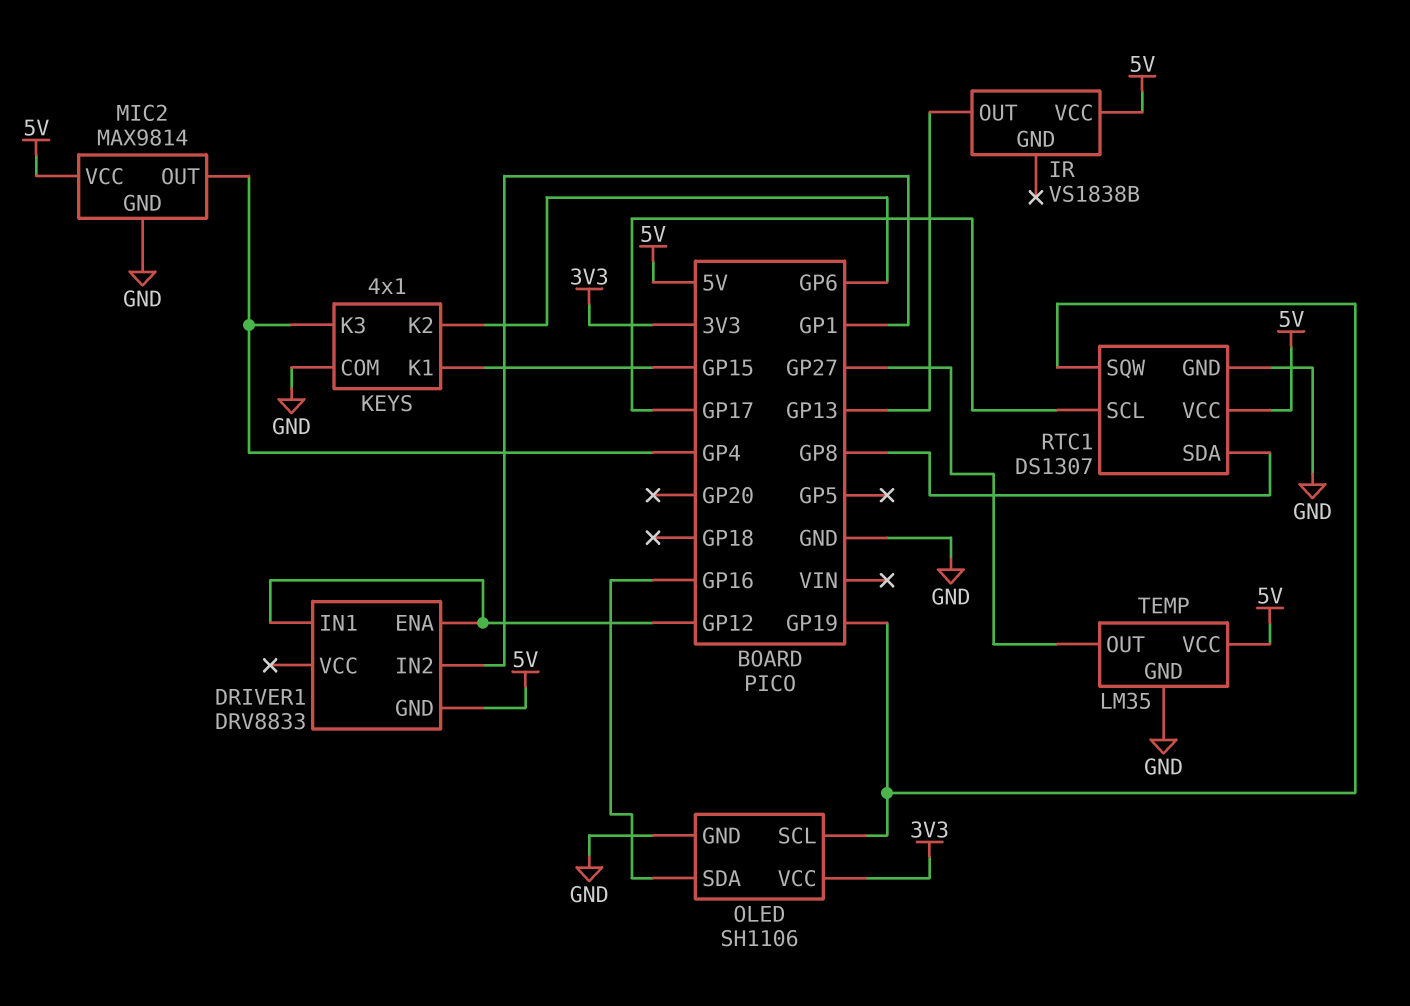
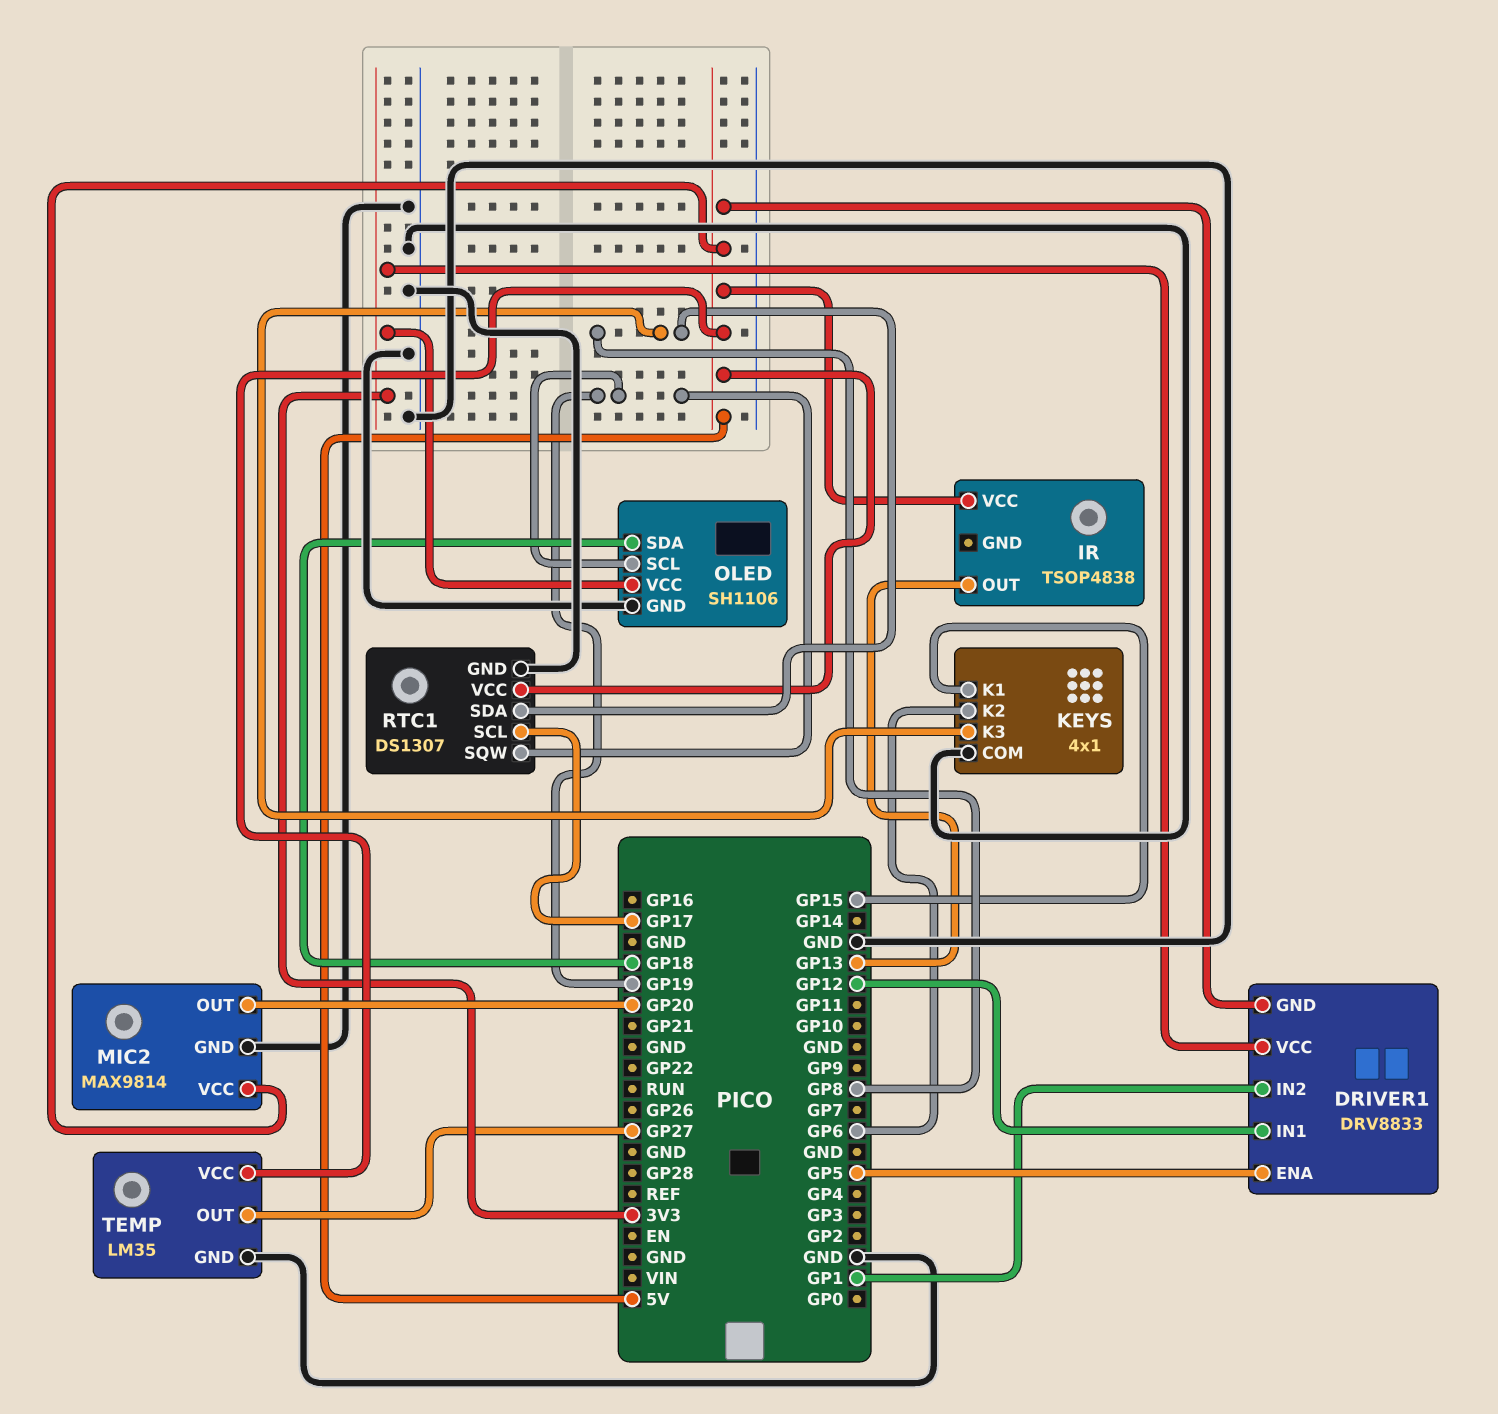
DRIVER1 pin ENA: GP12 -> GP5
DRIVER1 pin VCC: none -> 3V3
IR: VS1838B -> TSOP4838
KEYS pin K3: GP4 -> GP8
MIC2 pin OUT: GP4 -> GP20
OLED pin SDA: GP16 -> GP18

